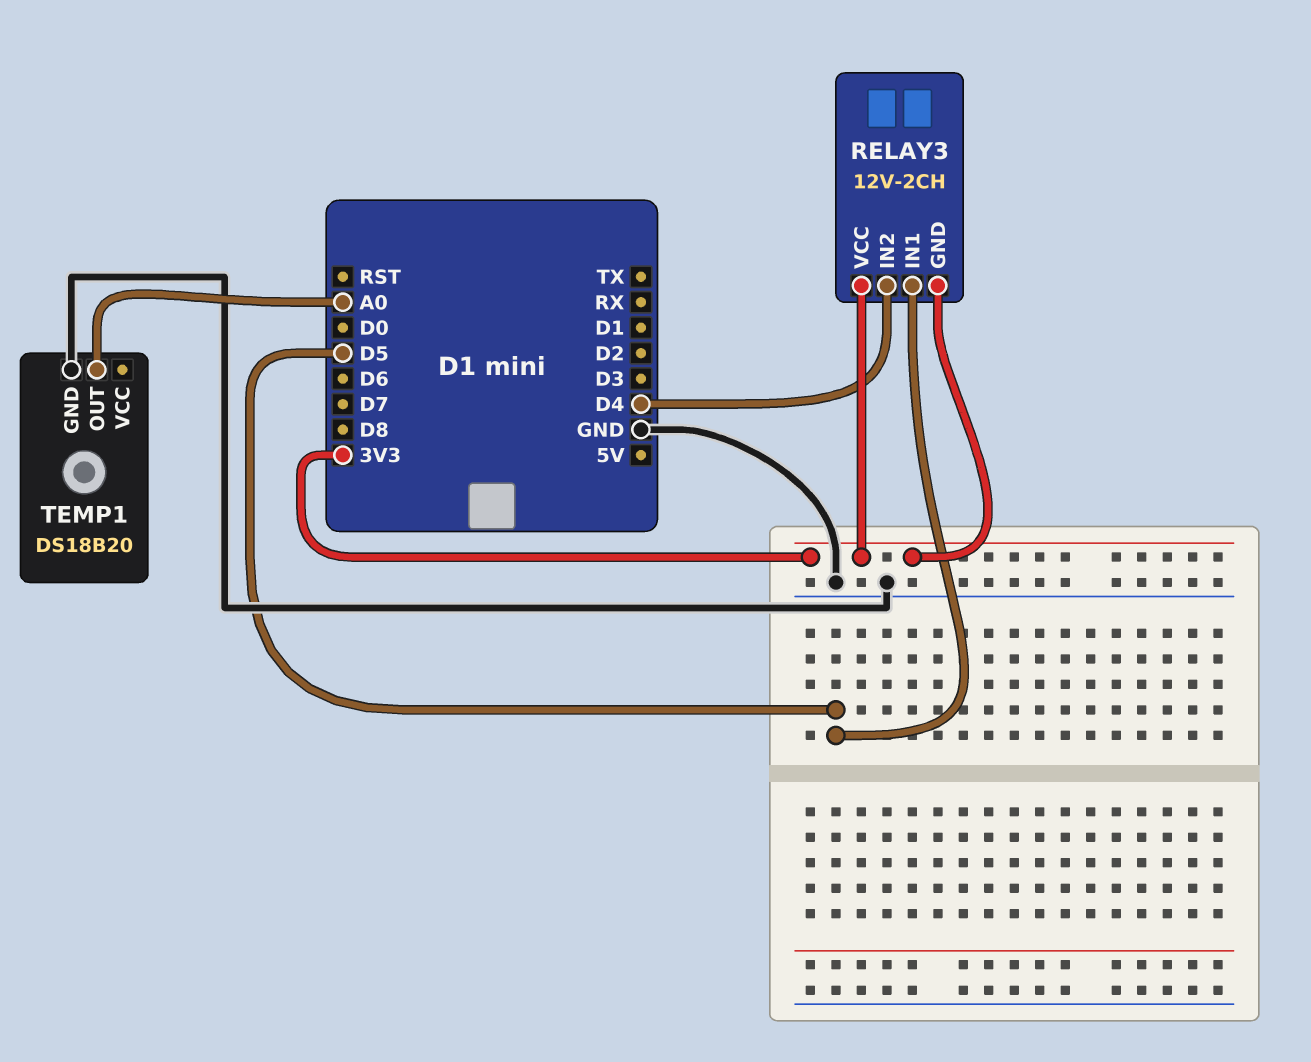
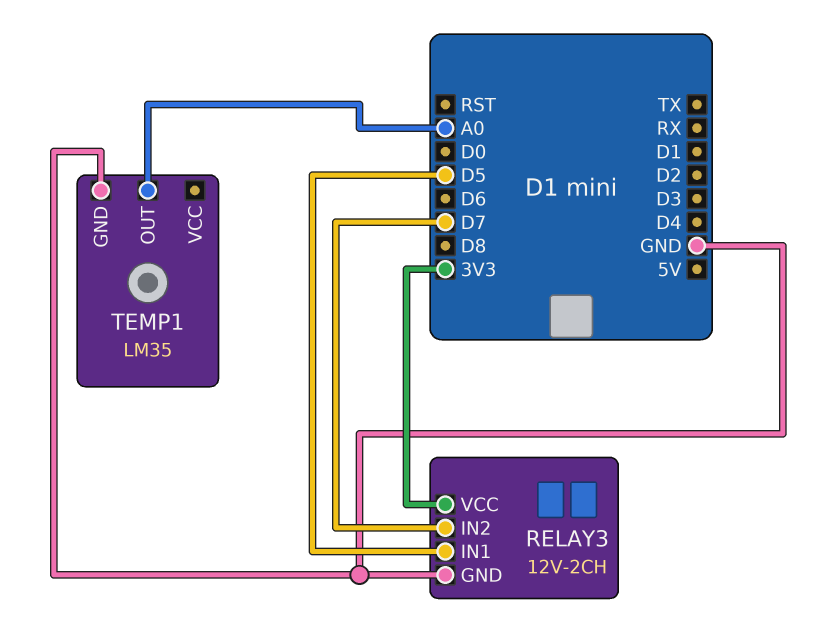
RELAY3 pin GND: 3V3 -> GND
RELAY3 pin IN2: D4 -> D7
TEMP1: DS18B20 -> LM35

